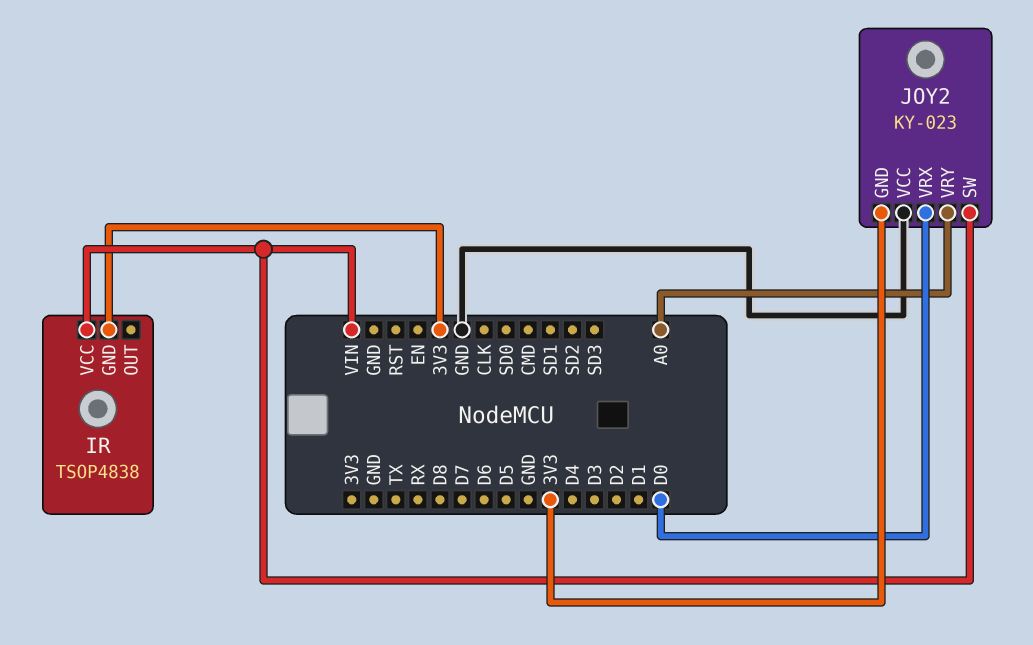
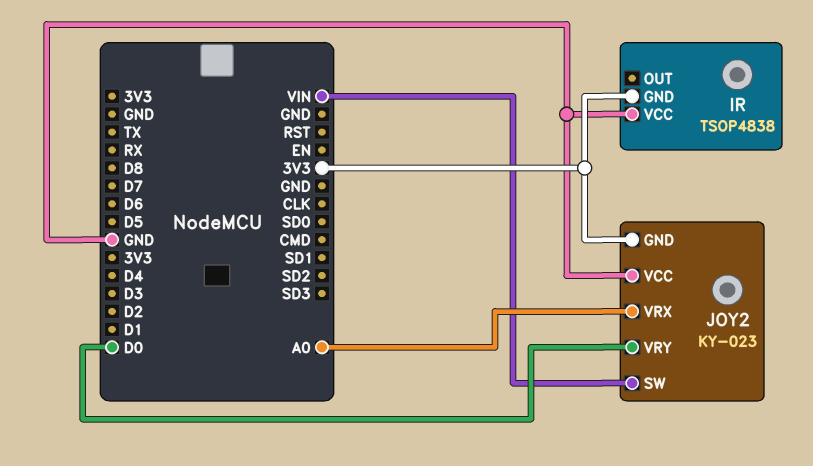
IR pin VCC: VIN -> GND
JOY2 pin VRX: D0 -> A0
JOY2 pin VRY: A0 -> D0

